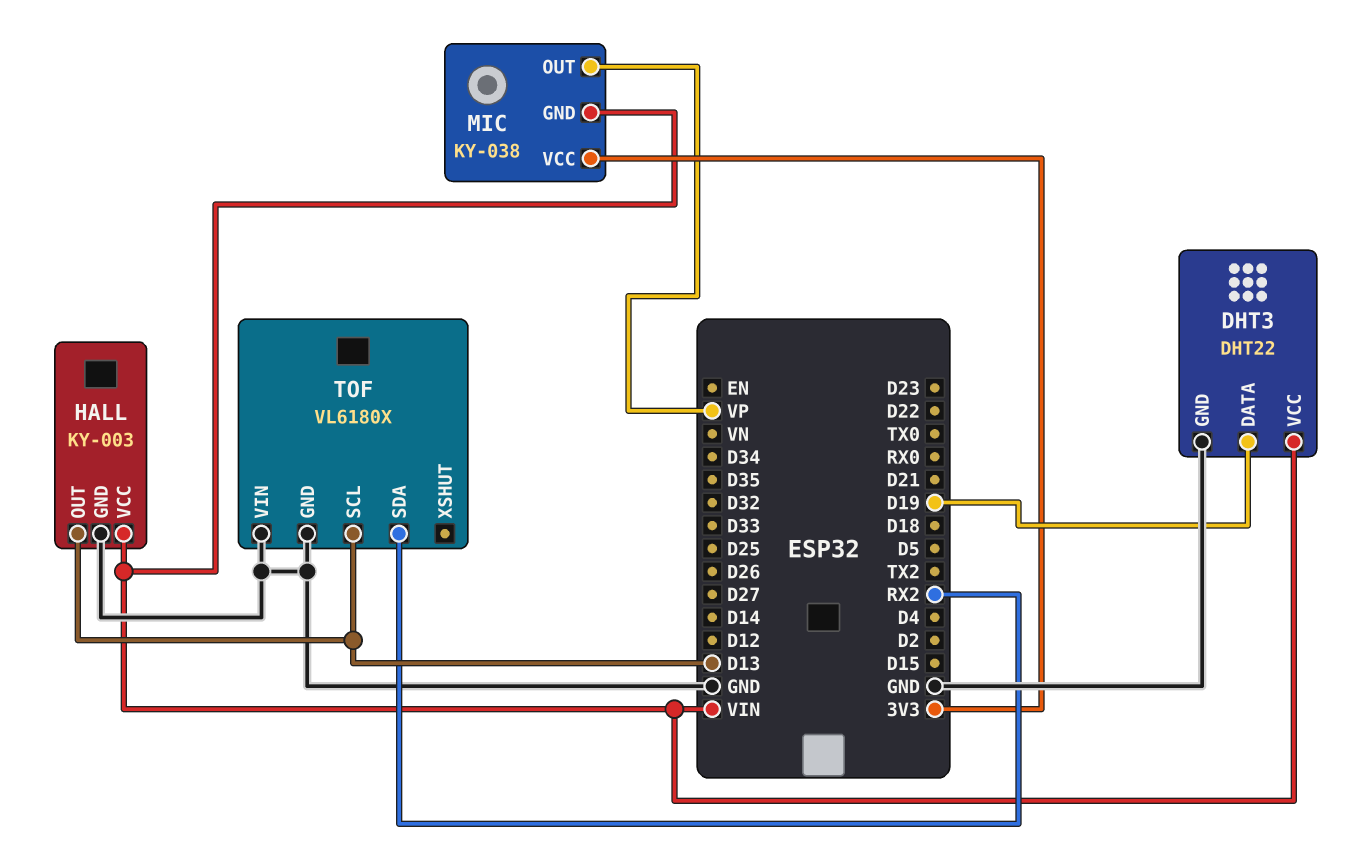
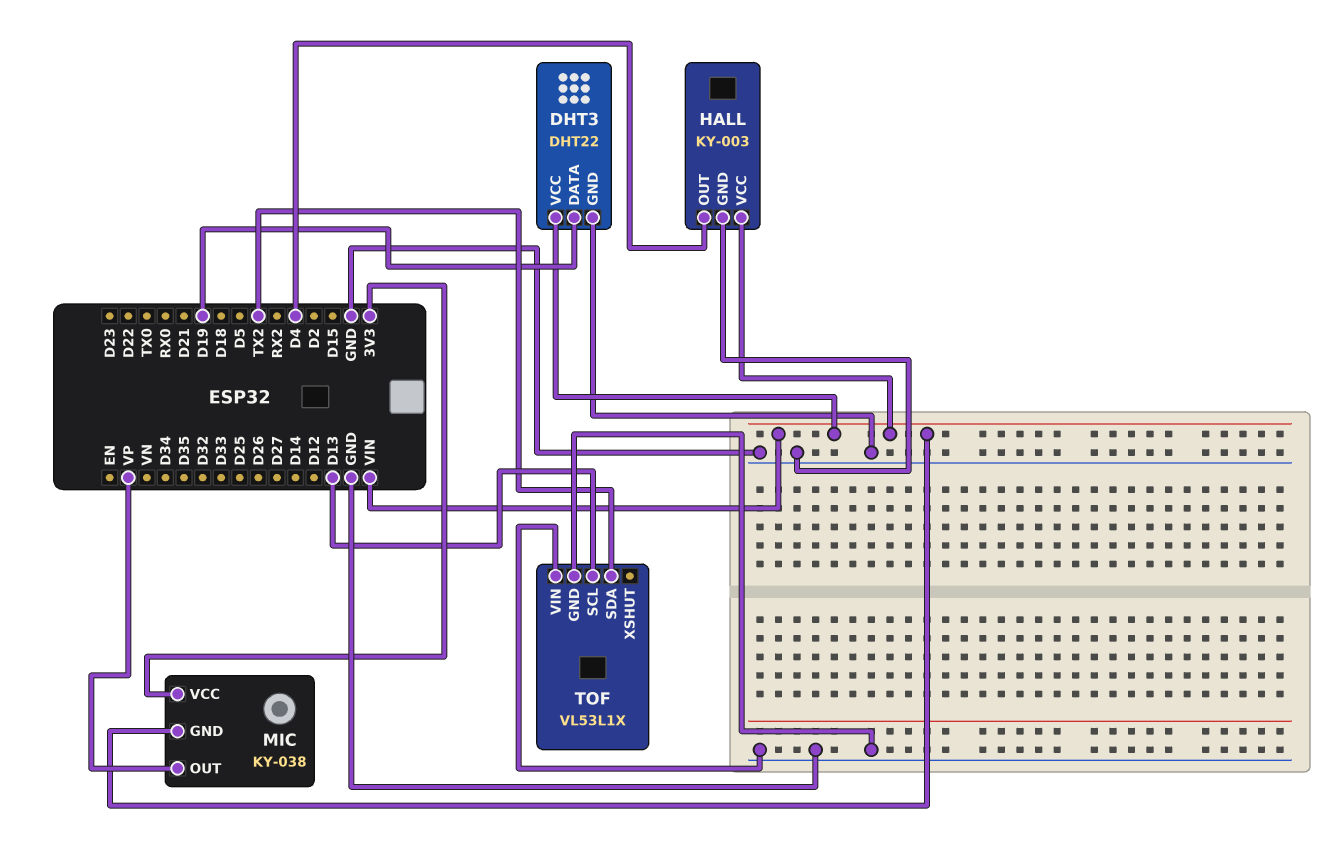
HALL pin OUT: D13 -> D4
TOF: VL6180X -> VL53L1X
TOF pin SDA: RX2 -> TX2

